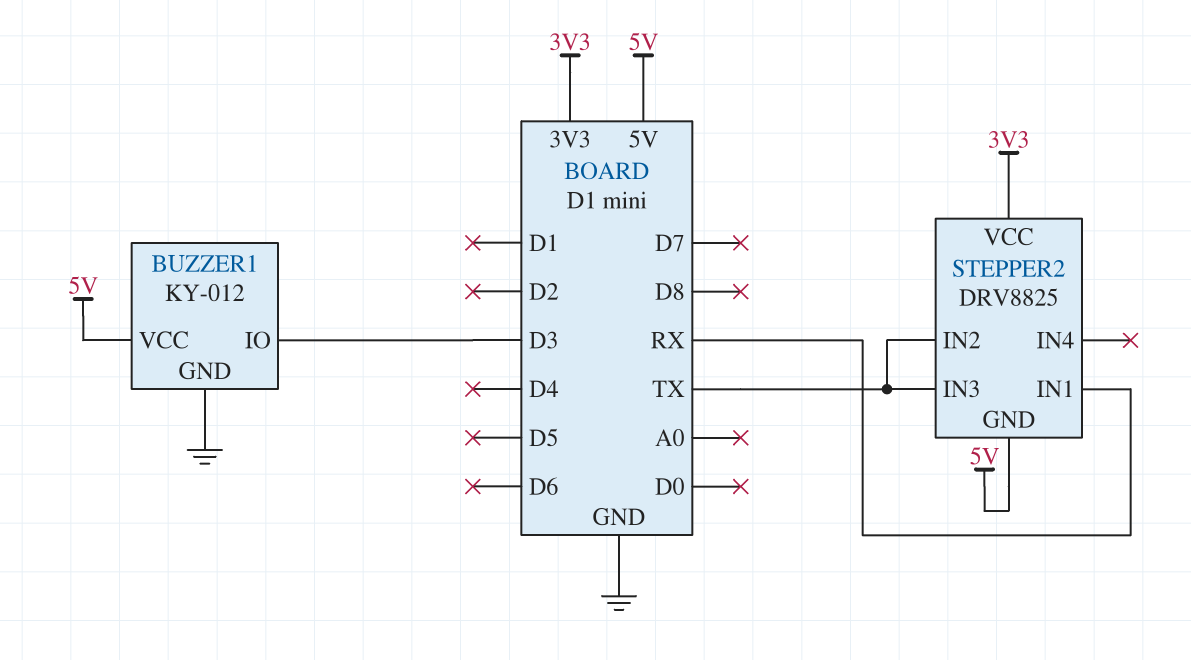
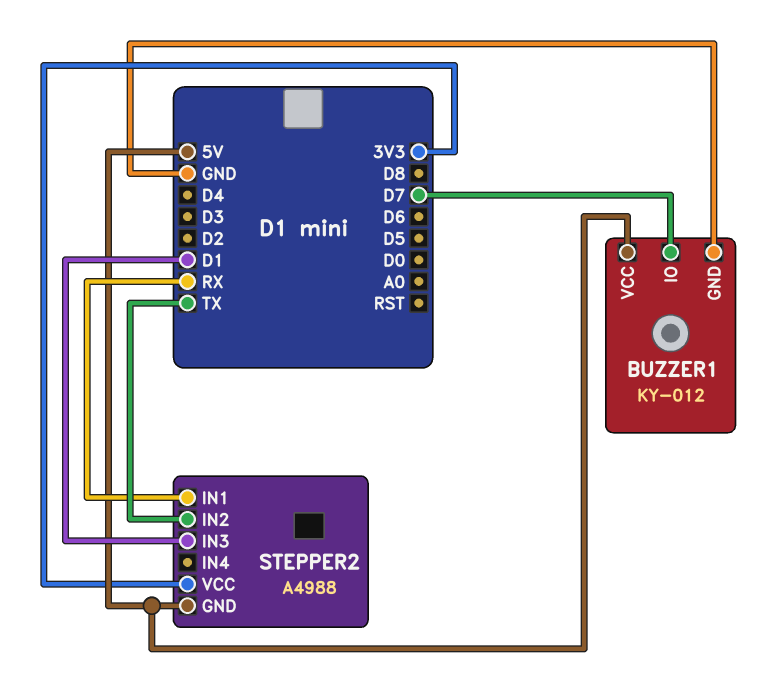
BUZZER1 pin IO: D3 -> D7
STEPPER2: DRV8825 -> A4988
STEPPER2 pin IN3: TX -> D1

